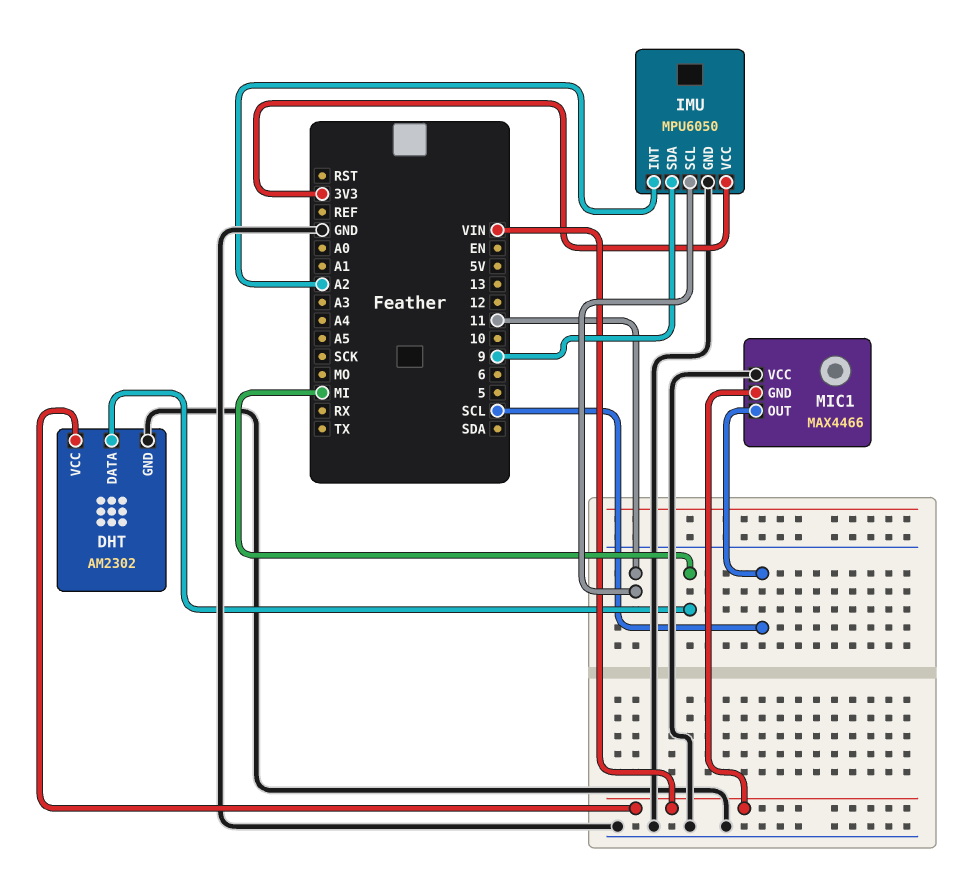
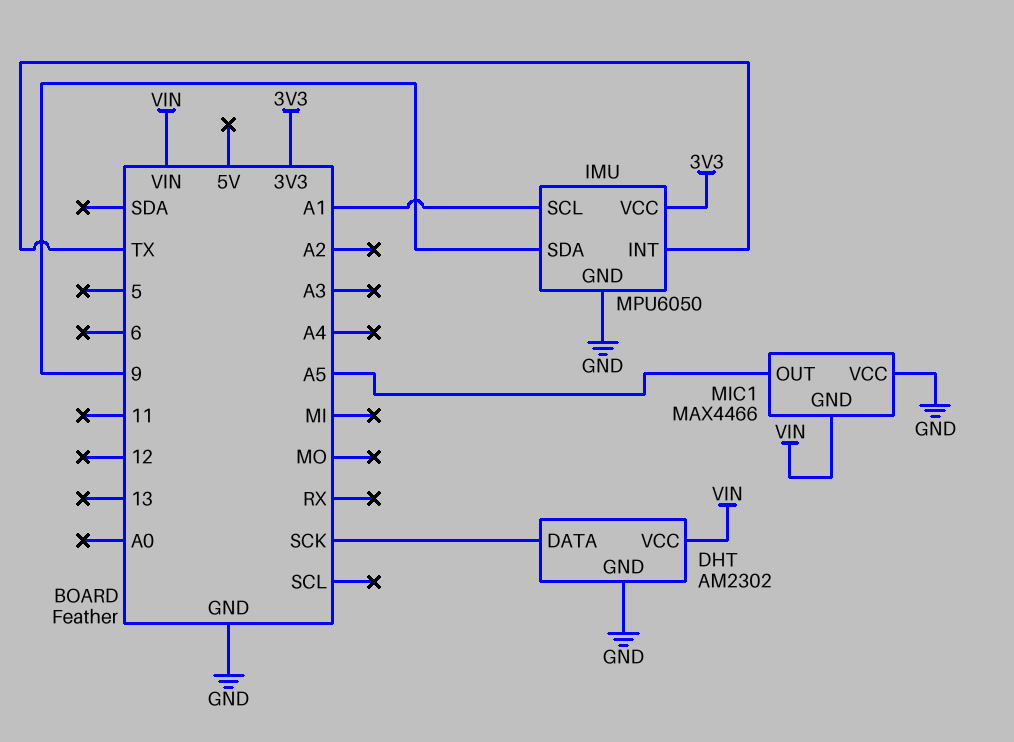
DHT pin DATA: MI -> SCK
IMU pin INT: A2 -> TX
IMU pin SCL: 11 -> A1
MIC1 pin OUT: SCL -> A5

